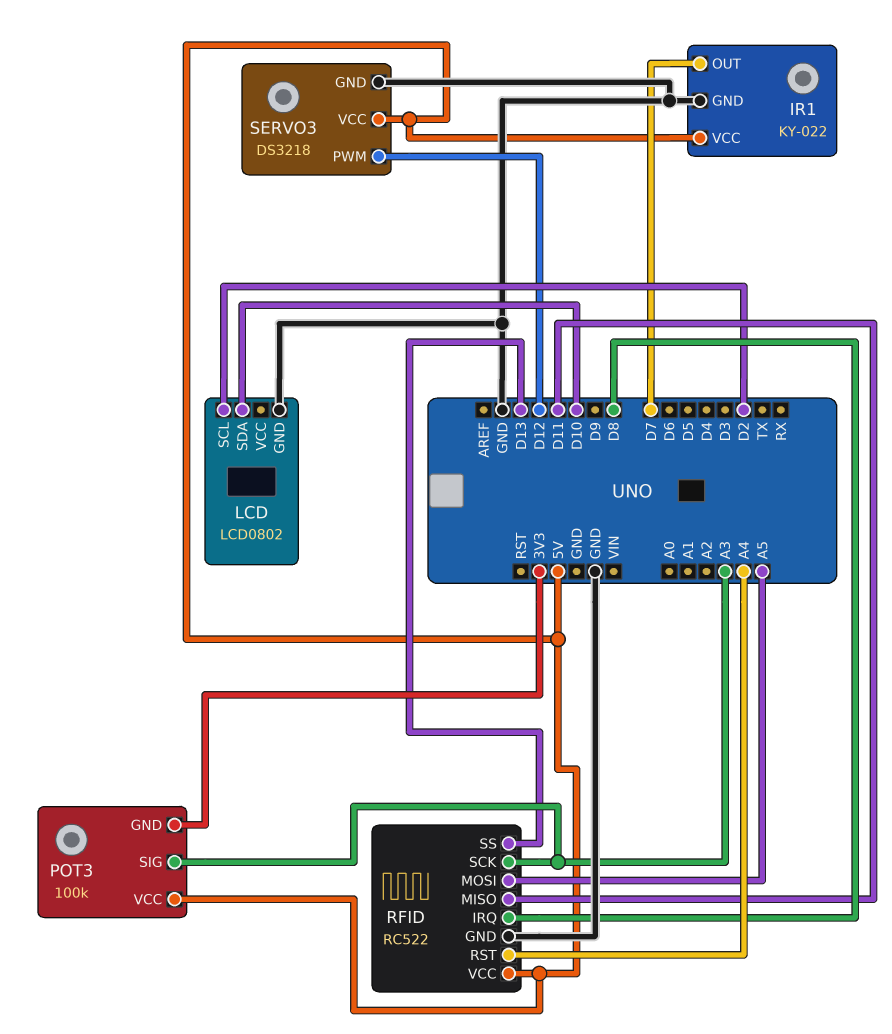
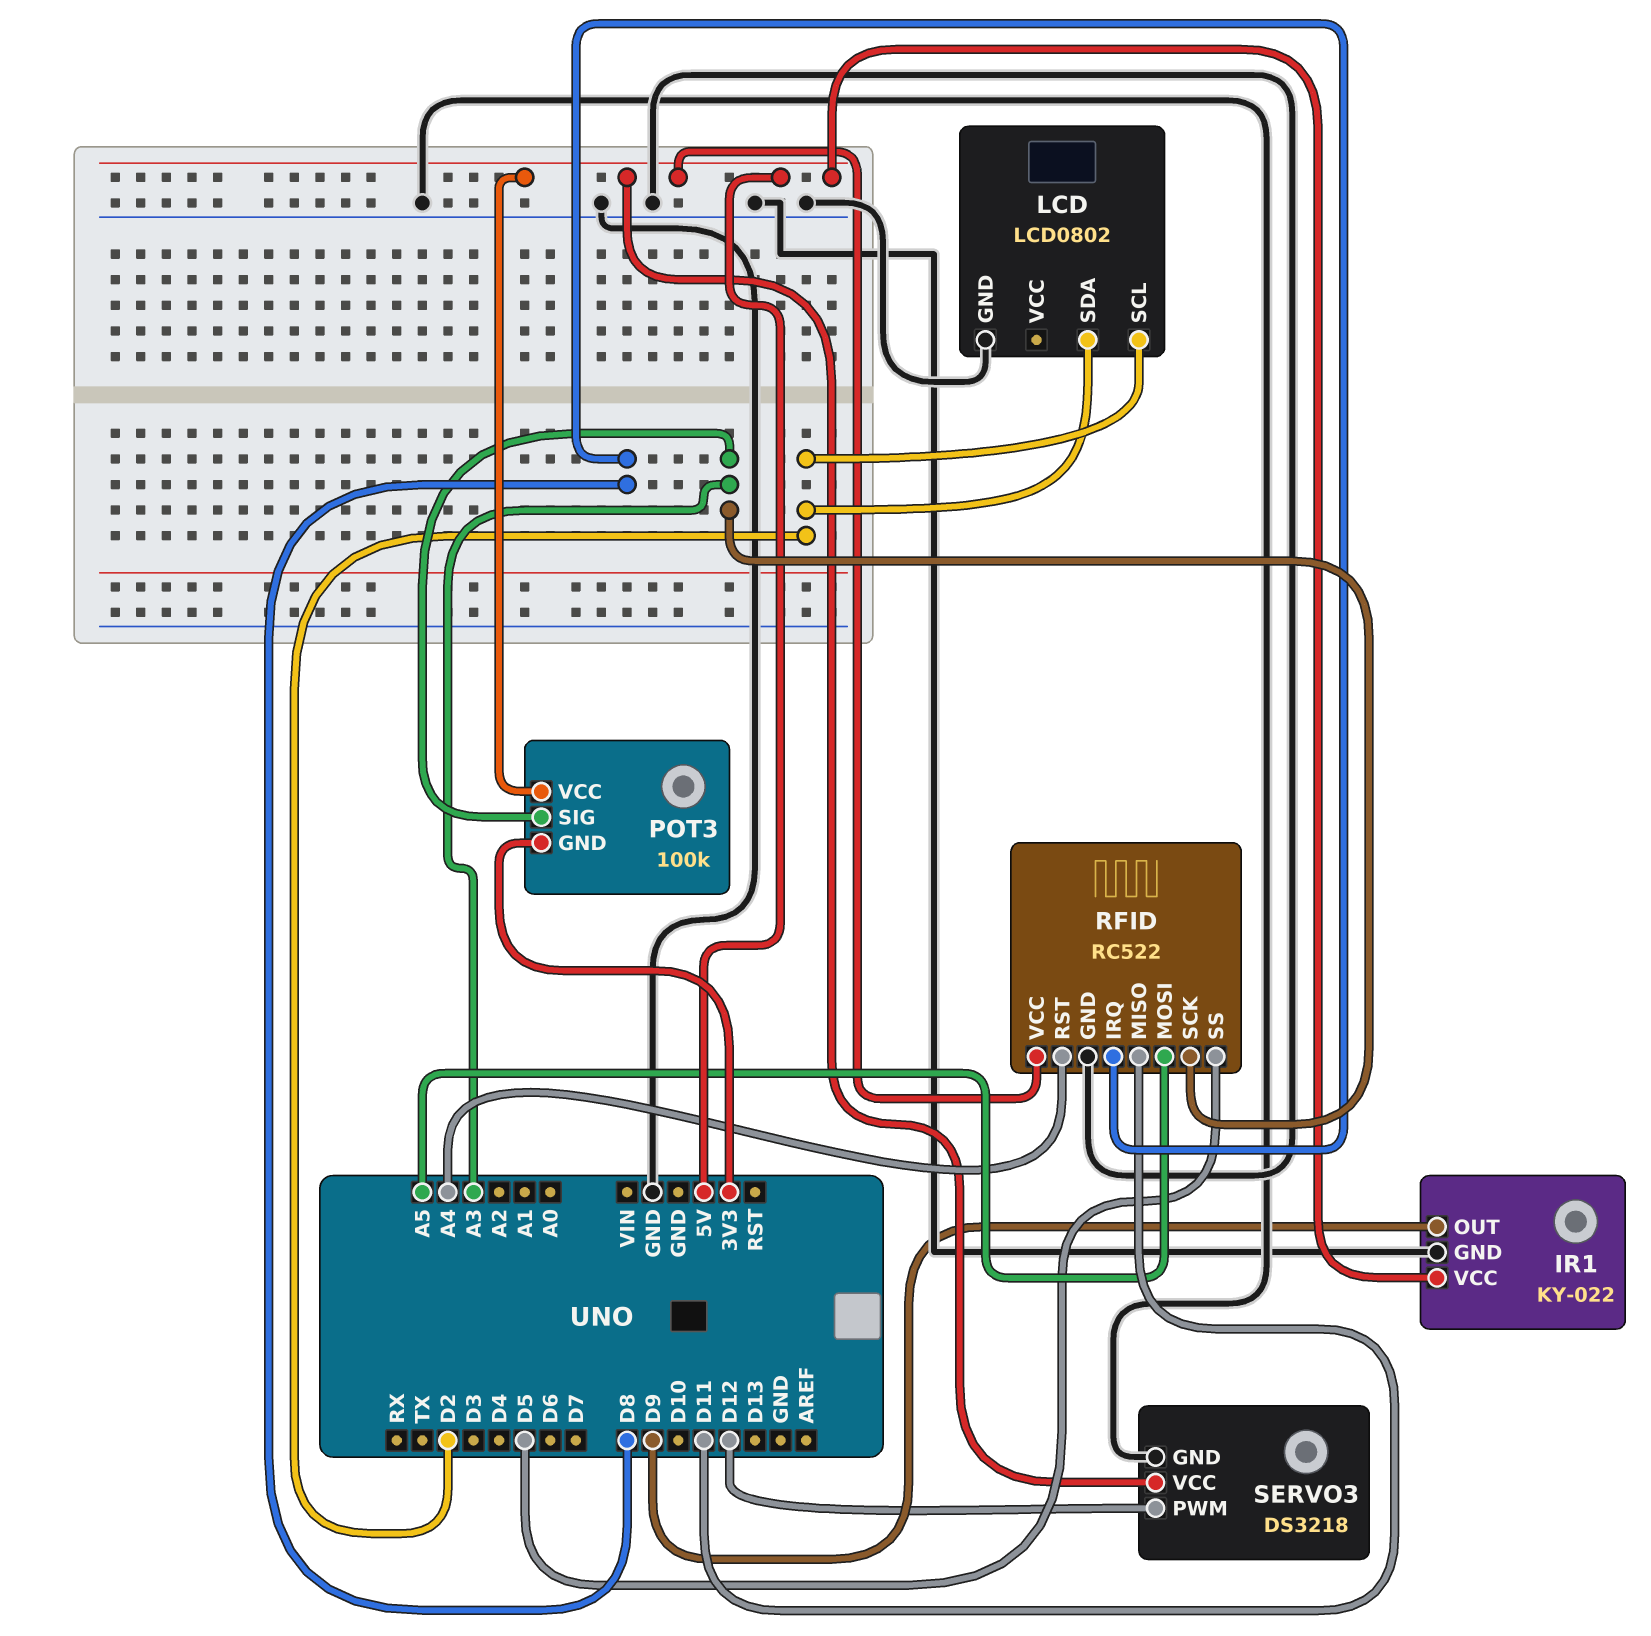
IR1 pin OUT: D7 -> D9
LCD pin SDA: D10 -> D2
RFID pin SS: D13 -> D5

